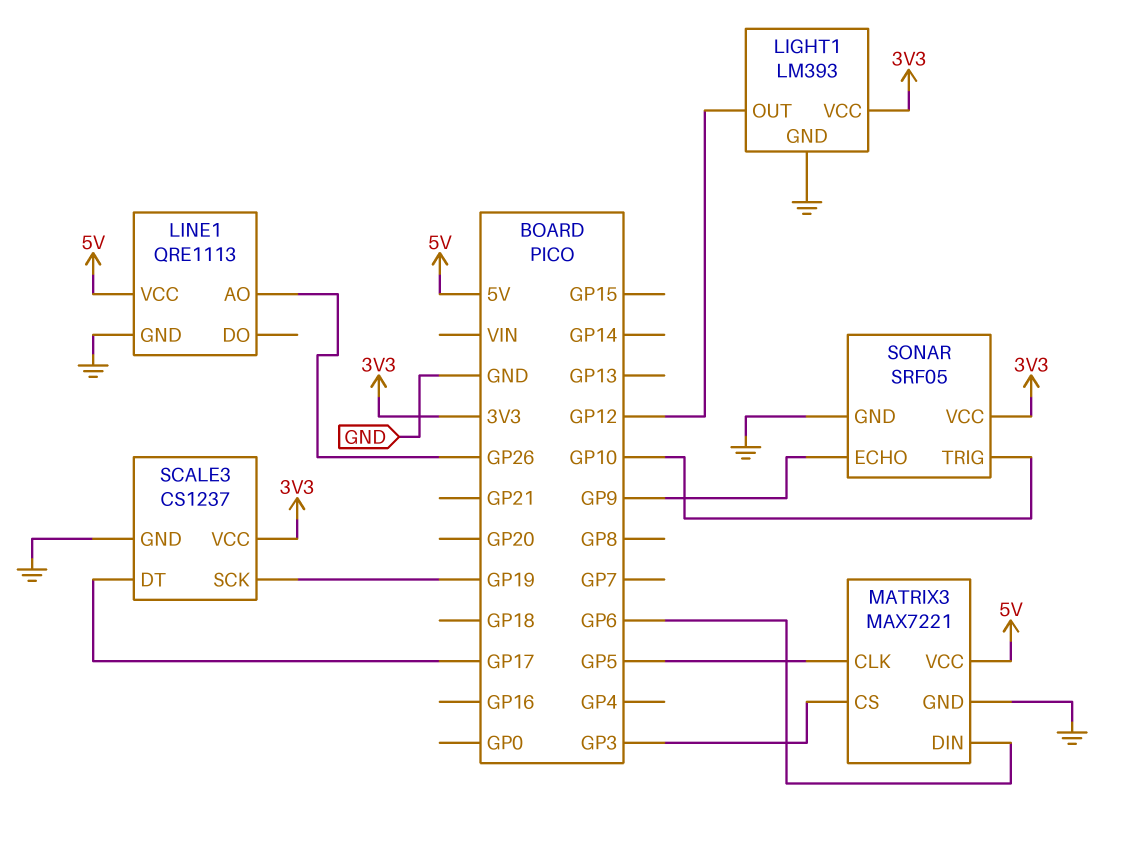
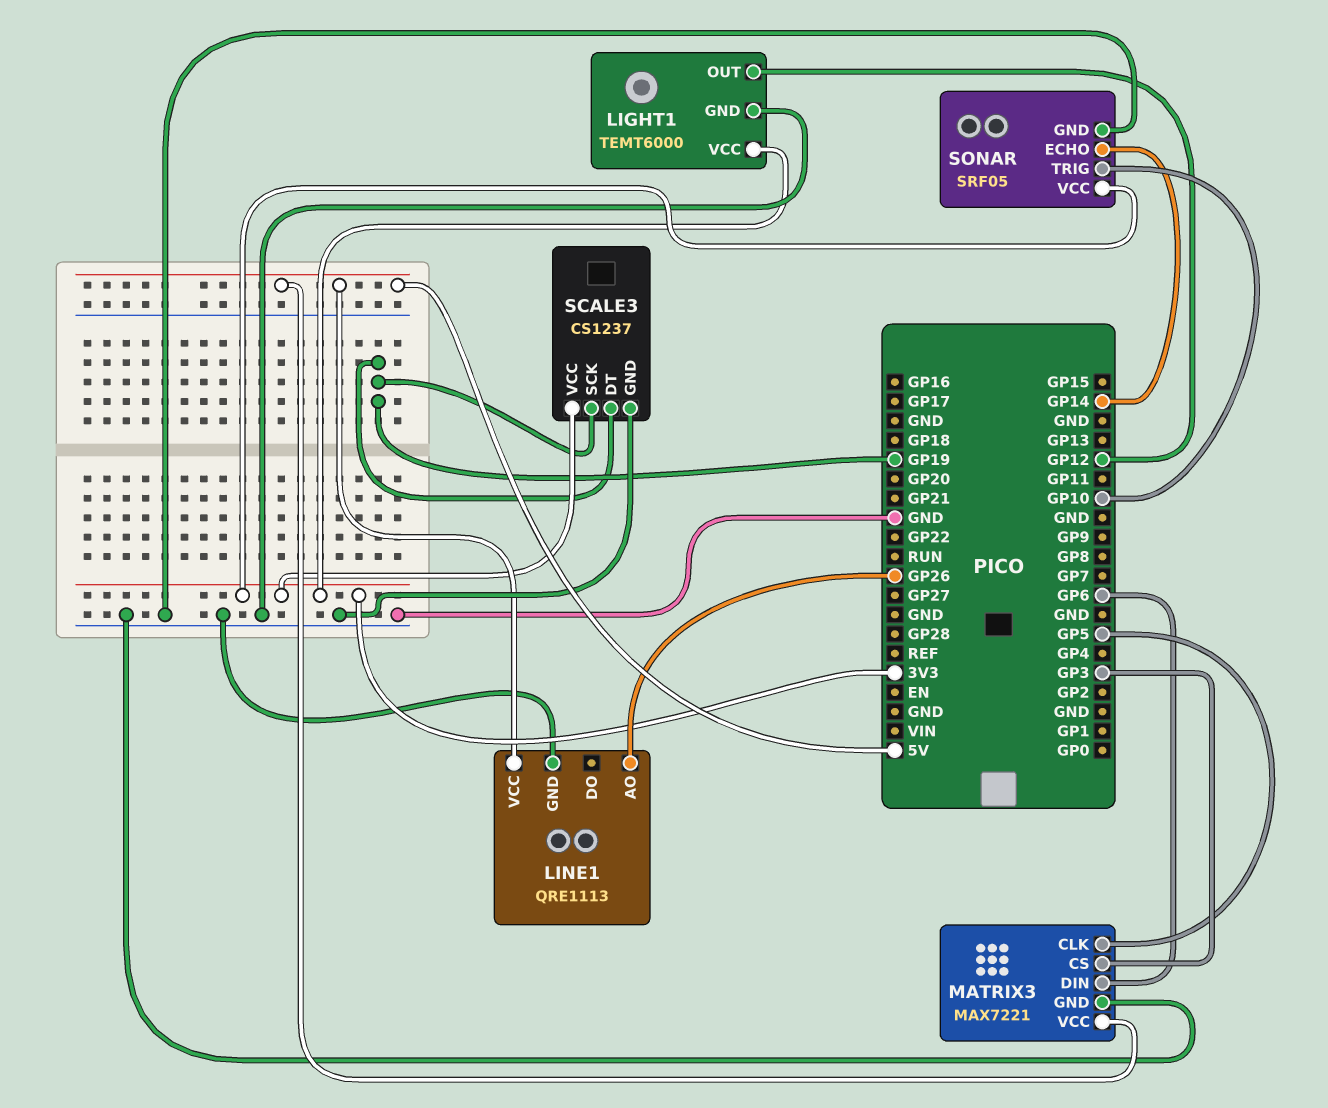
LIGHT1: LM393 -> TEMT6000
SCALE3 pin DT: GP17 -> GP19
SONAR pin ECHO: GP9 -> GP14

